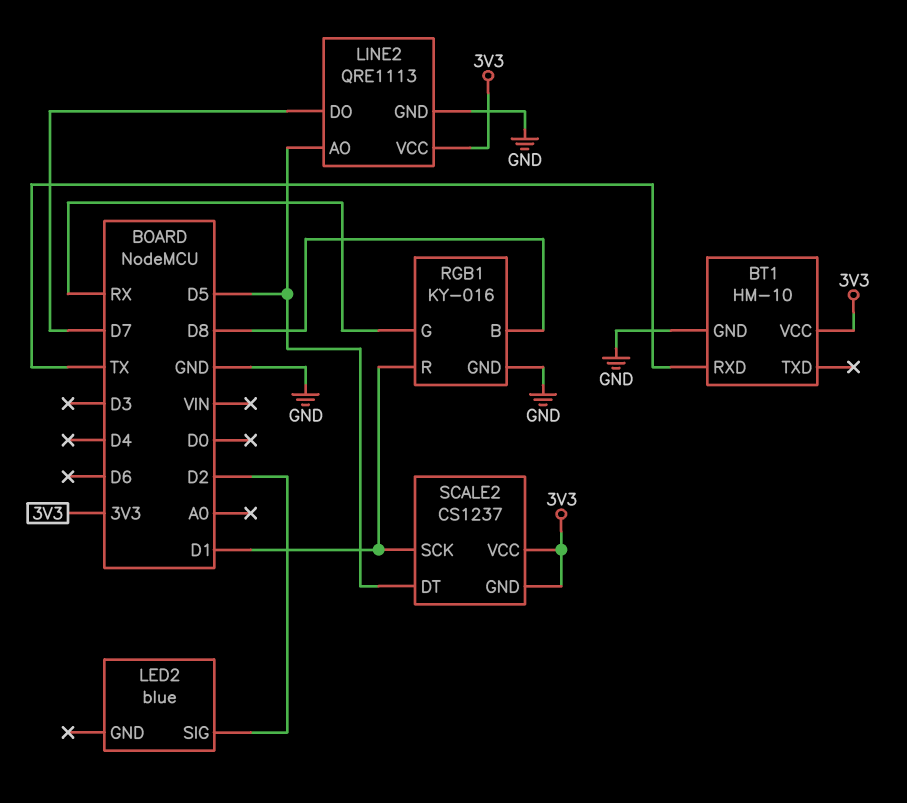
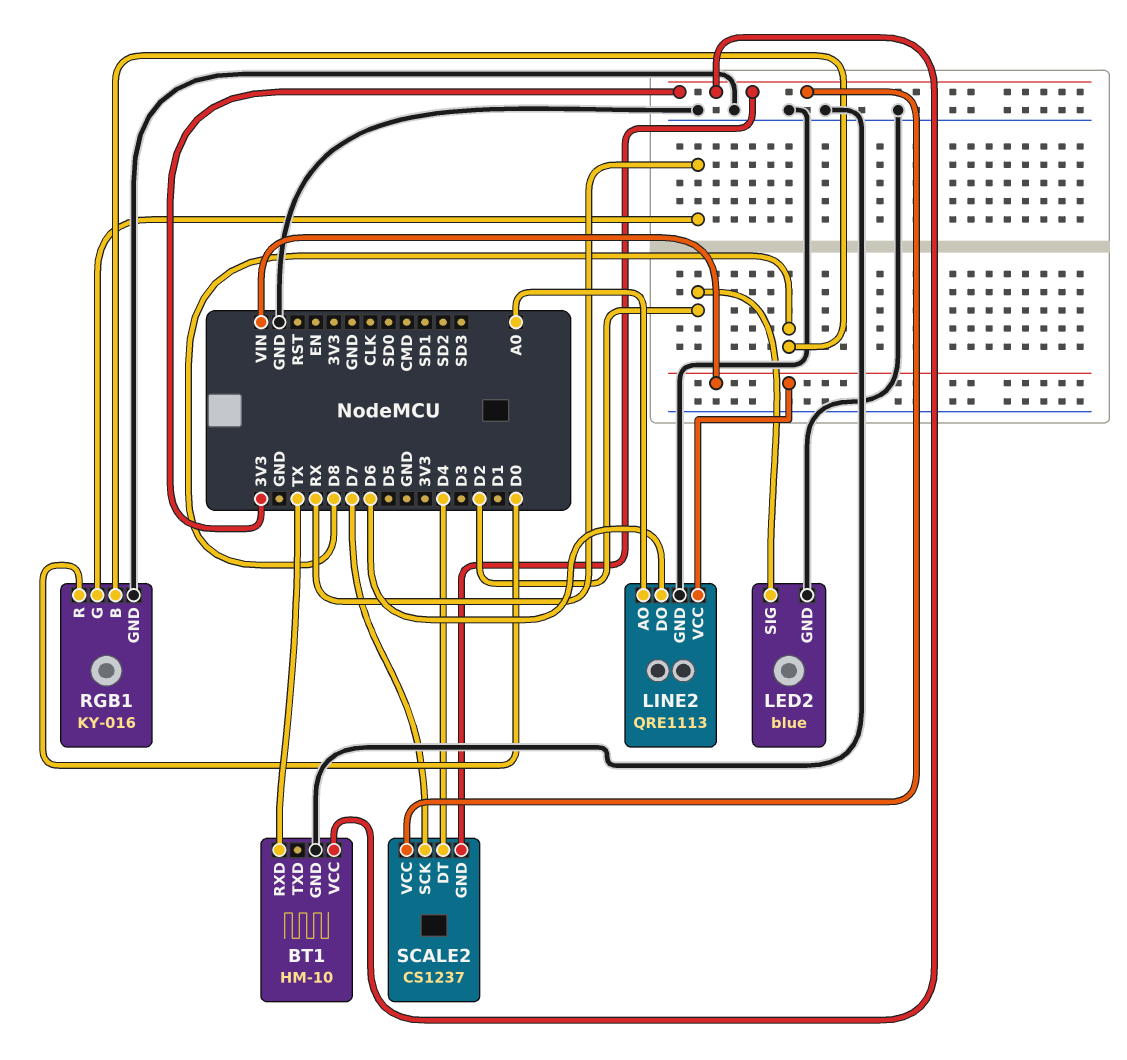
LED2 pin GND: none -> GND
LINE2 pin AO: D5 -> A0
LINE2 pin DO: D7 -> D6
LINE2 pin VCC: 3V3 -> VIN
RGB1 pin R: D1 -> D0
SCALE2 pin DT: D5 -> D4
SCALE2 pin SCK: D1 -> D7

